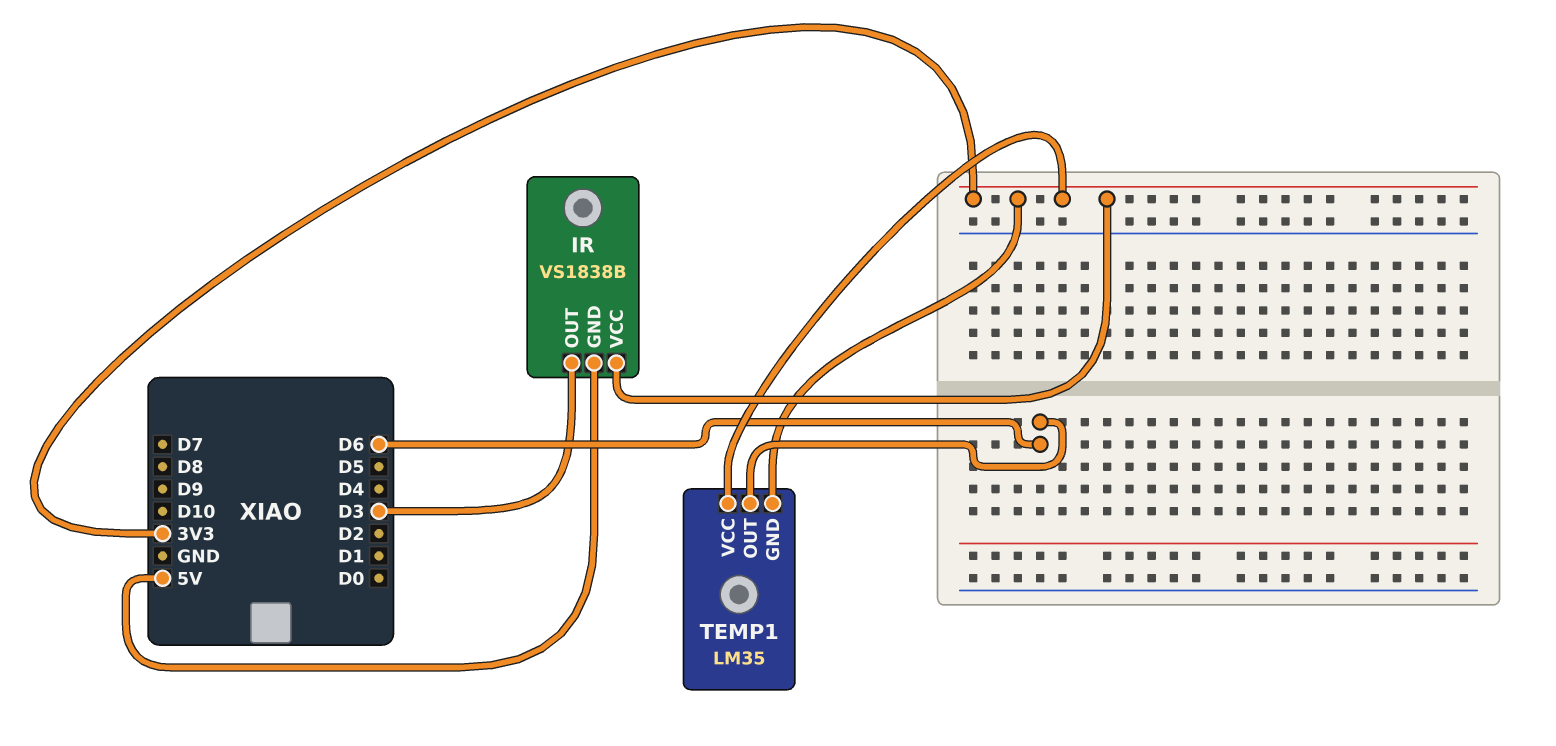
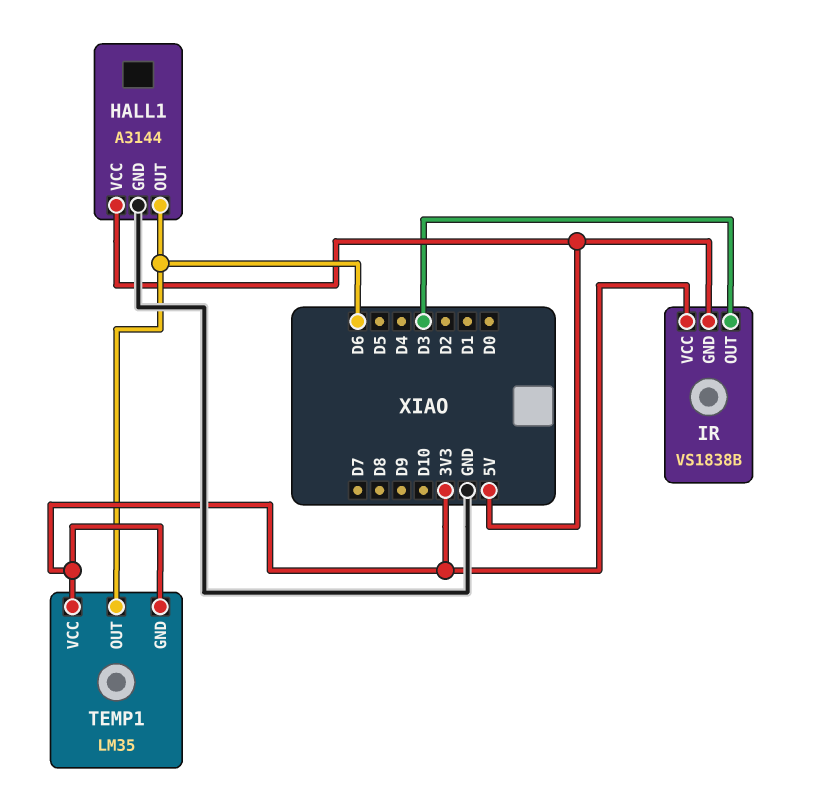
HALL1: none -> A3144
HALL1 pin GND: none -> GND
HALL1 pin OUT: none -> D6
HALL1 pin VCC: none -> 5V

